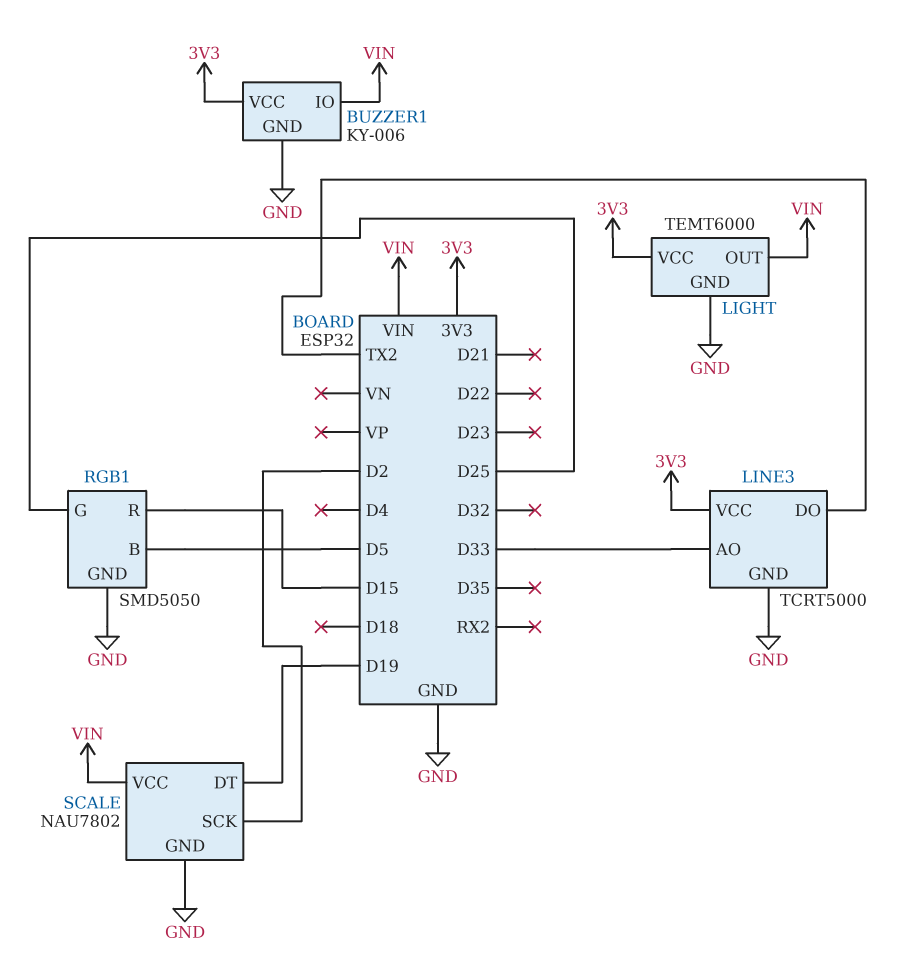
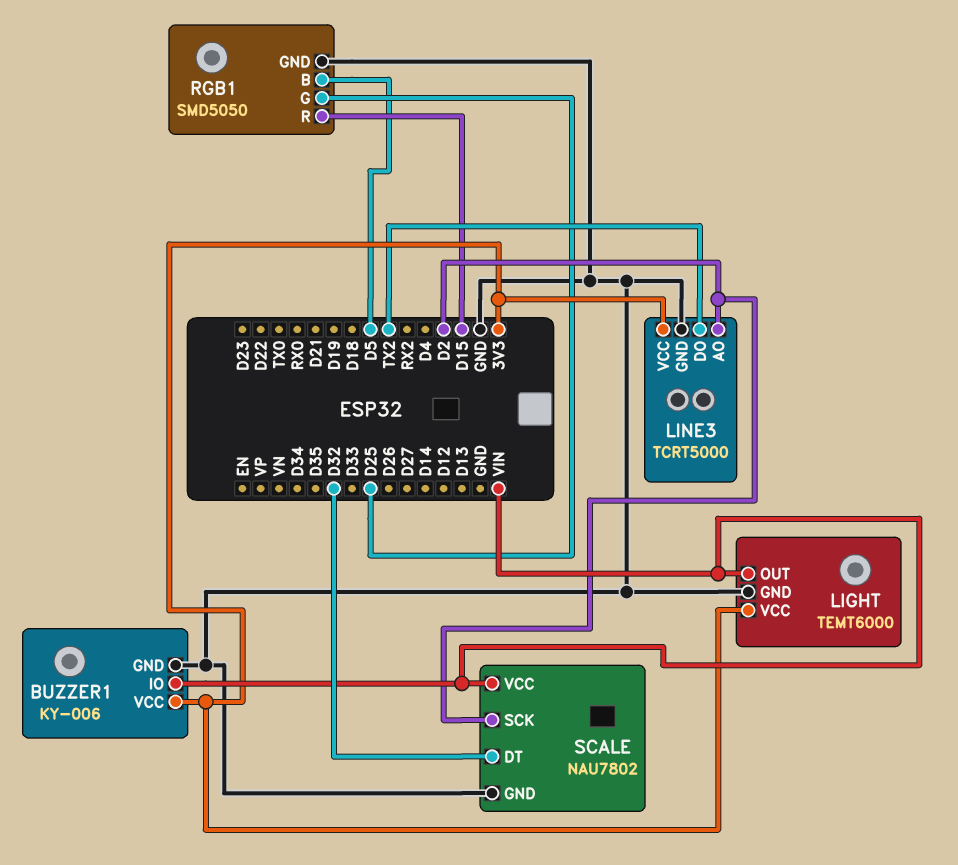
LINE3 pin AO: D33 -> D2
SCALE pin DT: D19 -> D32

